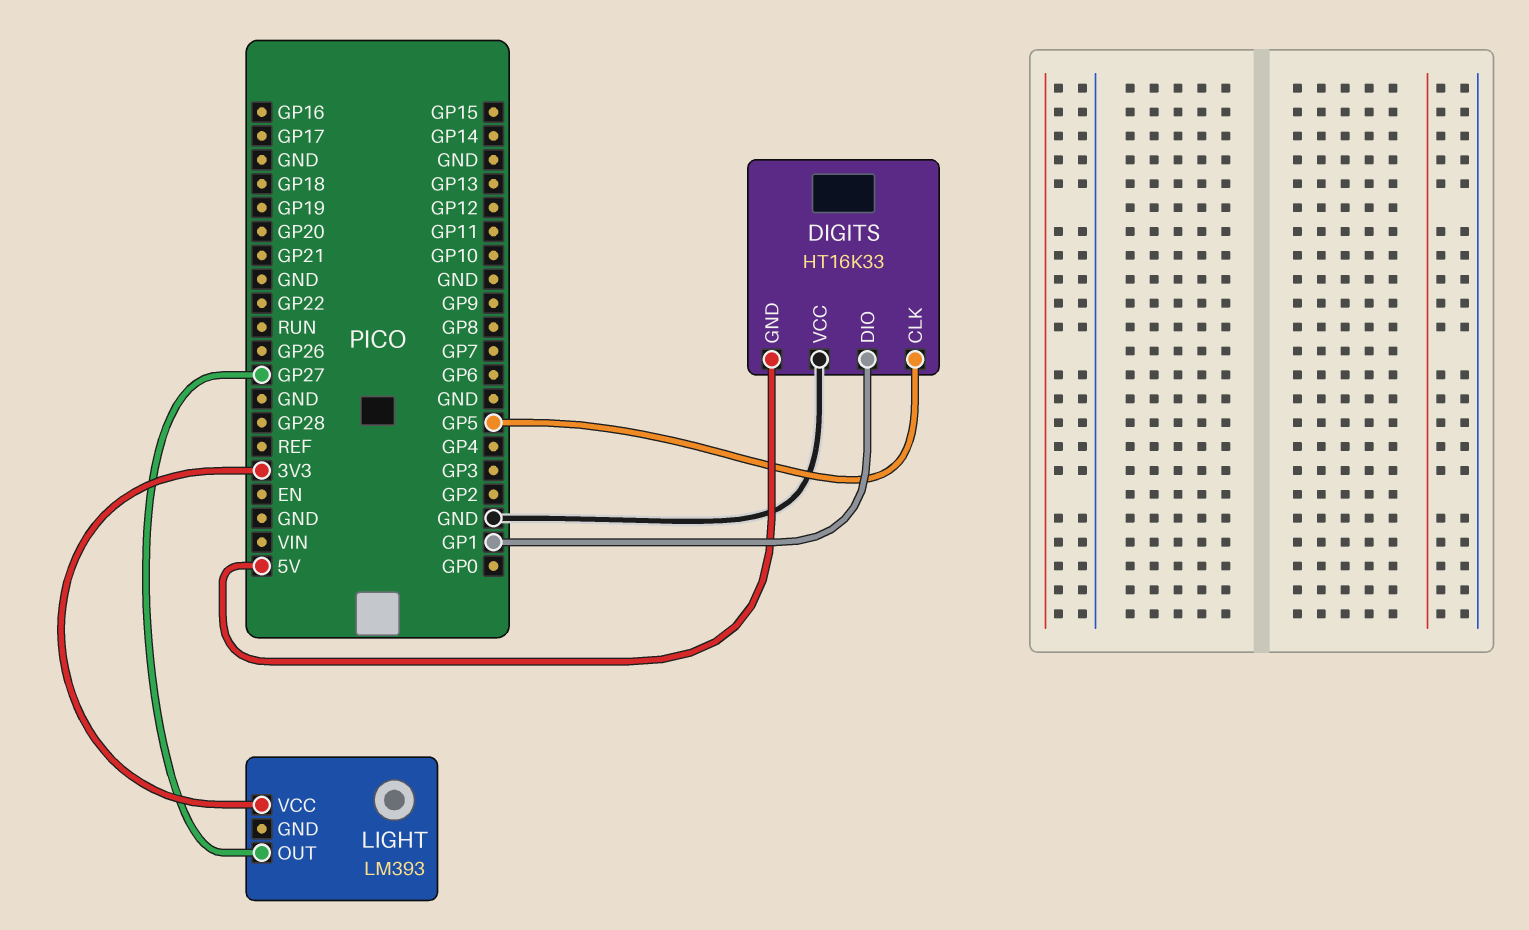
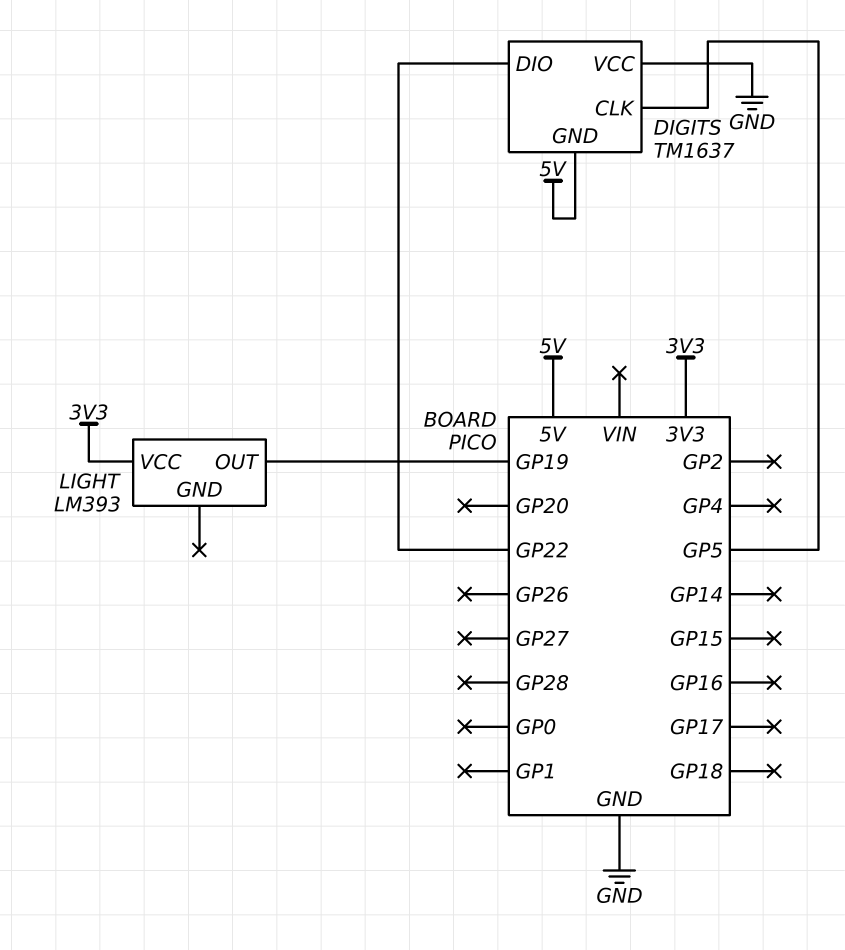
DIGITS: HT16K33 -> TM1637
DIGITS pin DIO: GP1 -> GP22
LIGHT pin OUT: GP27 -> GP19

